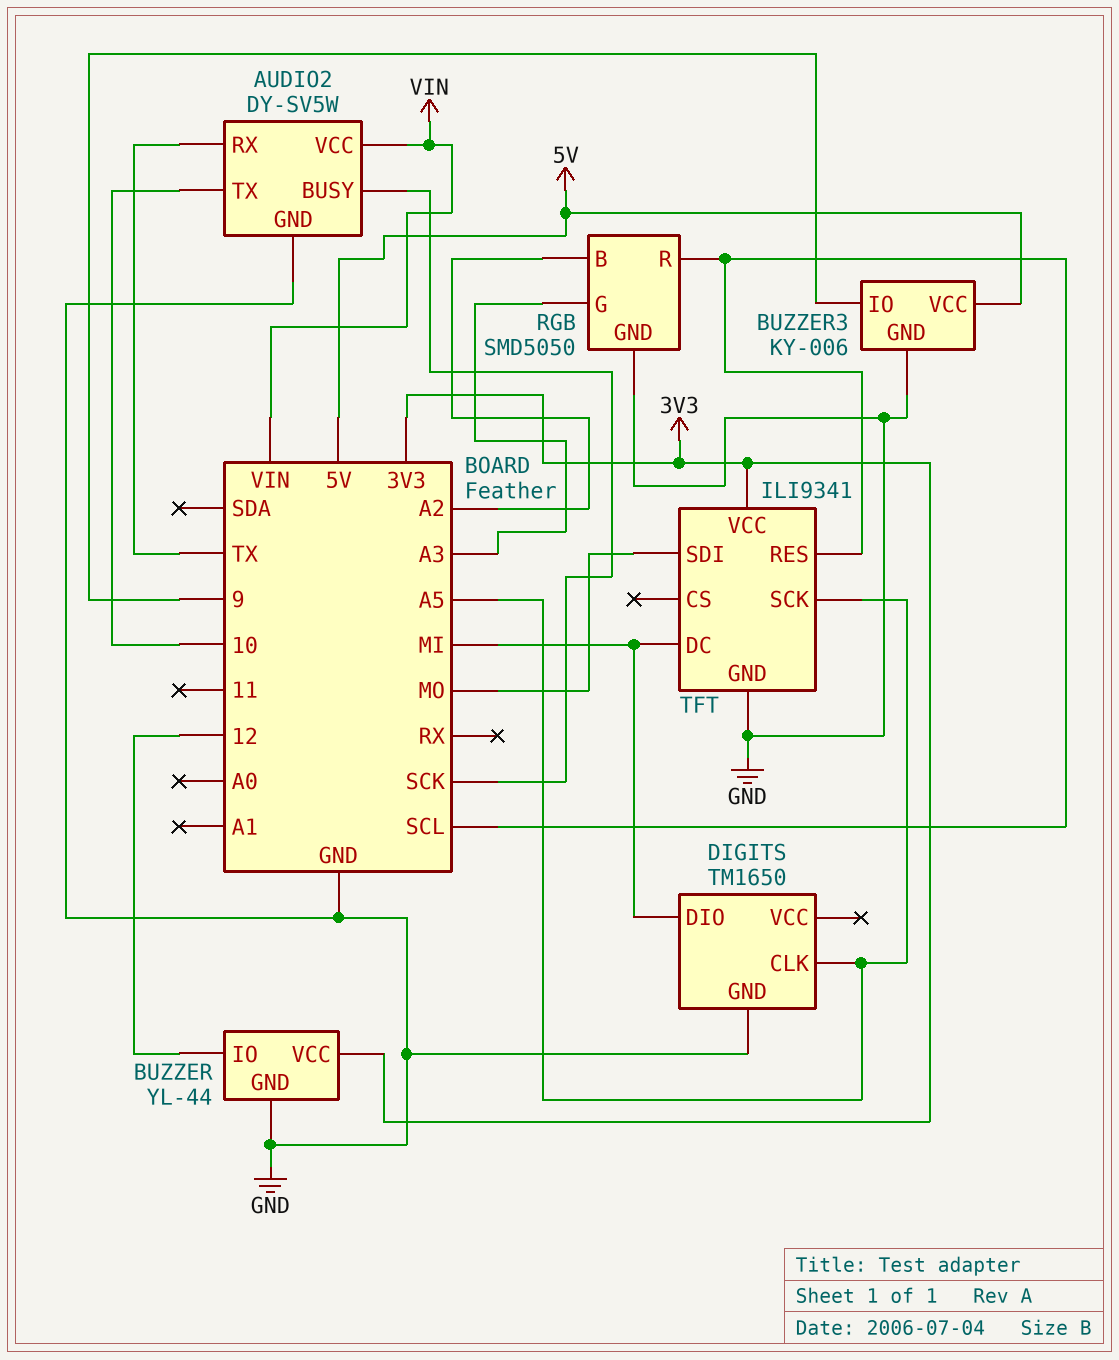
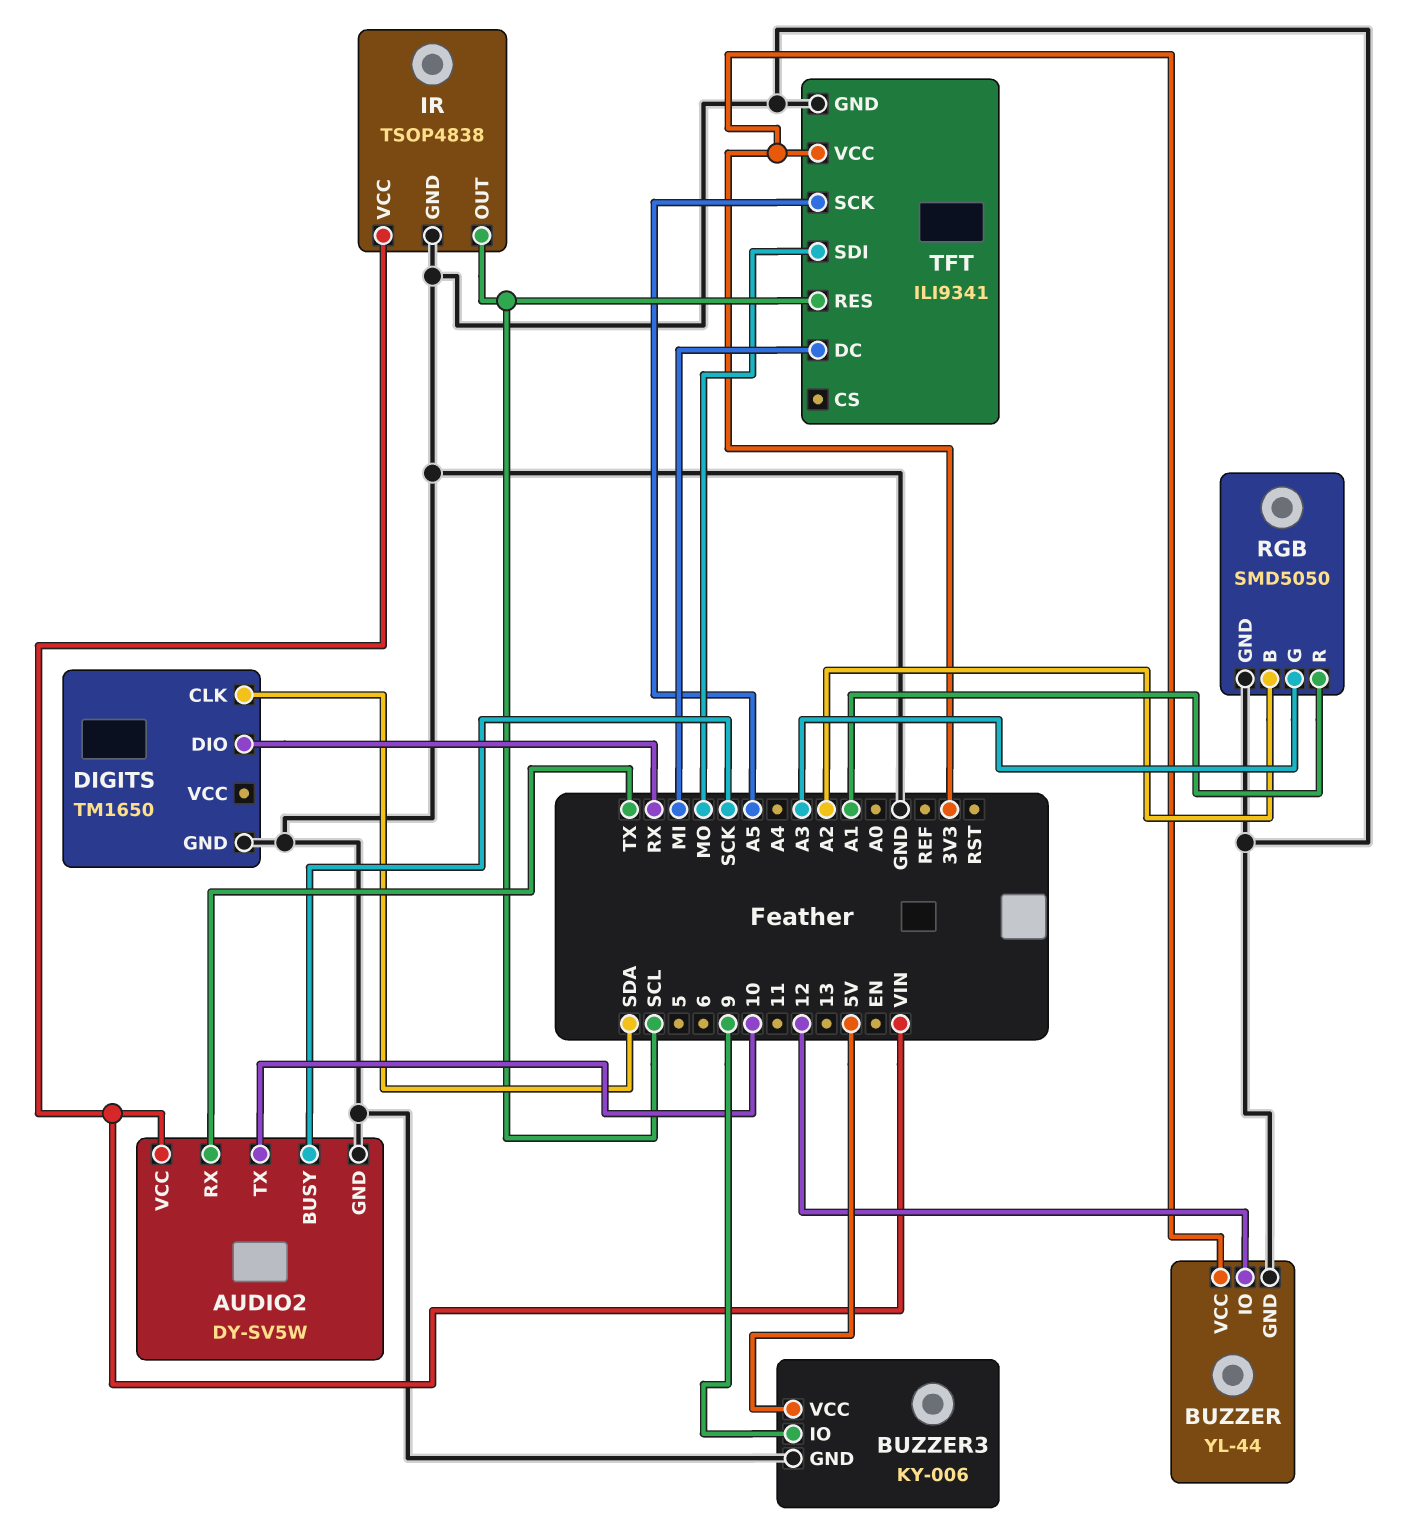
DIGITS pin CLK: A5 -> SDA
DIGITS pin DIO: MI -> RX
IR: none -> TSOP4838
IR pin GND: none -> GND
IR pin OUT: none -> SCL
IR pin VCC: none -> VIN
RGB pin R: SCL -> A1

